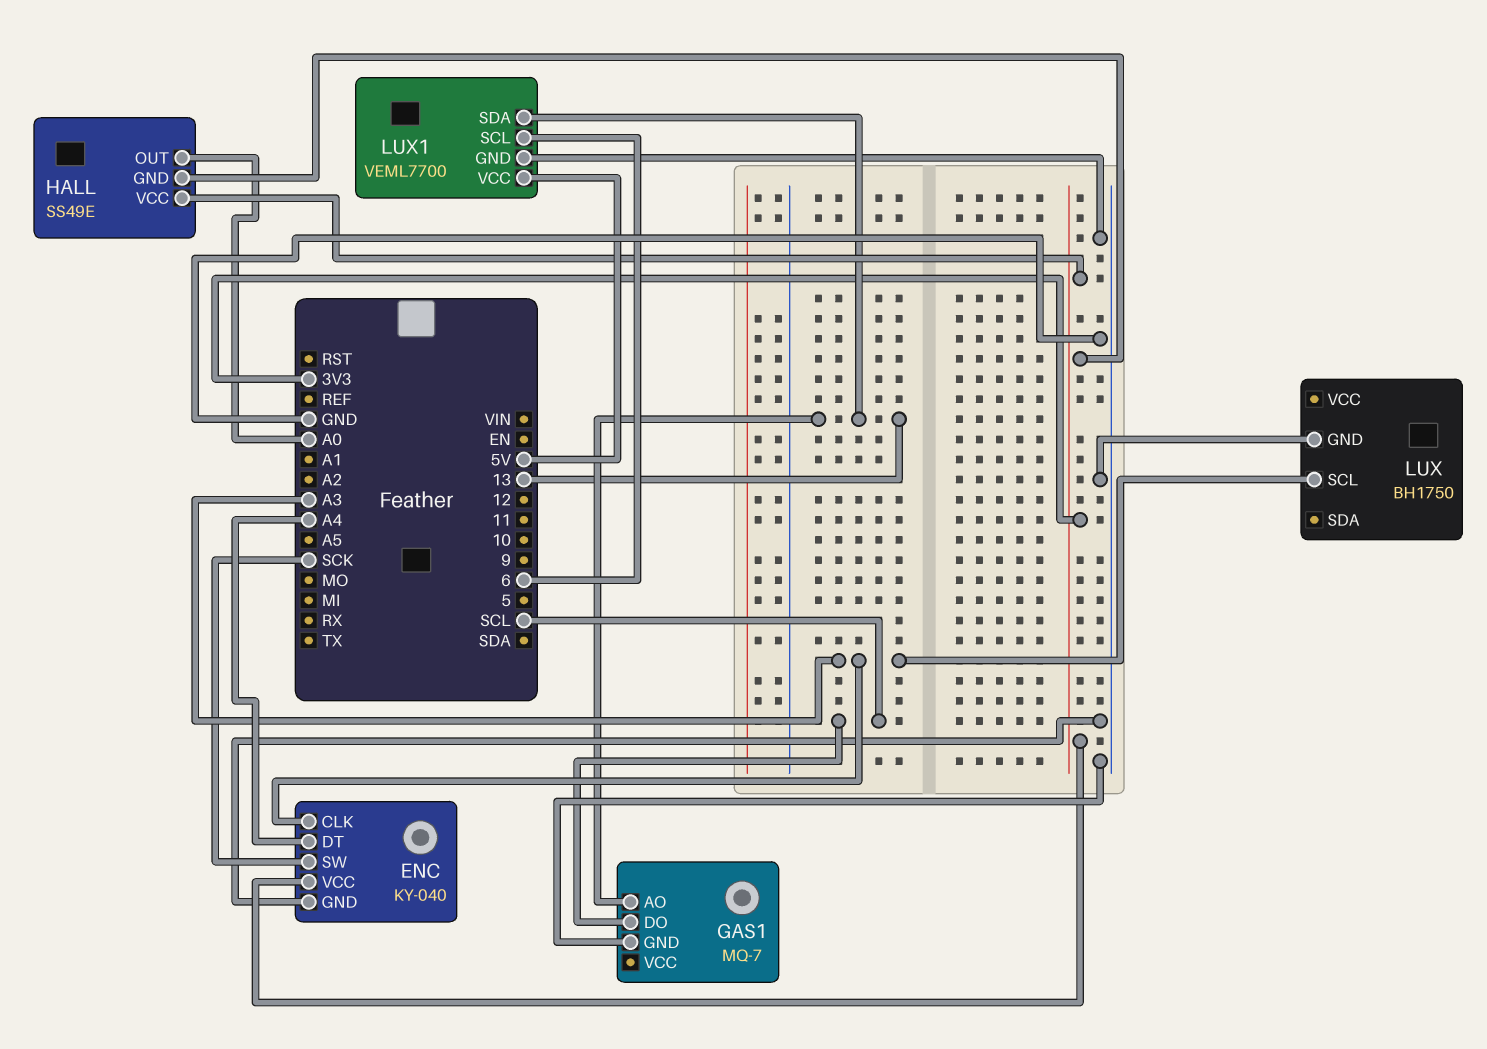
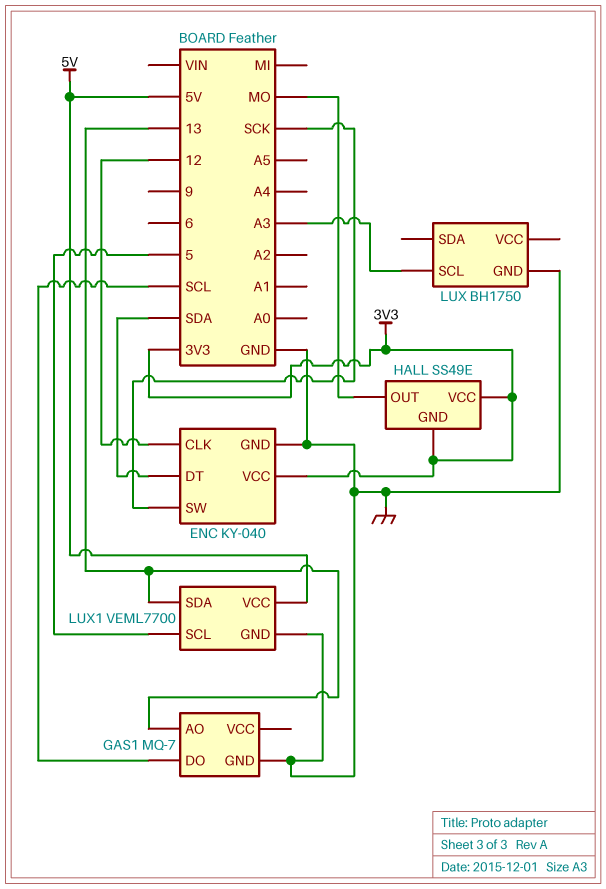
ENC pin CLK: A3 -> 12
ENC pin DT: A4 -> SDA
HALL pin OUT: A0 -> MO
LUX1 pin SCL: 6 -> 5

